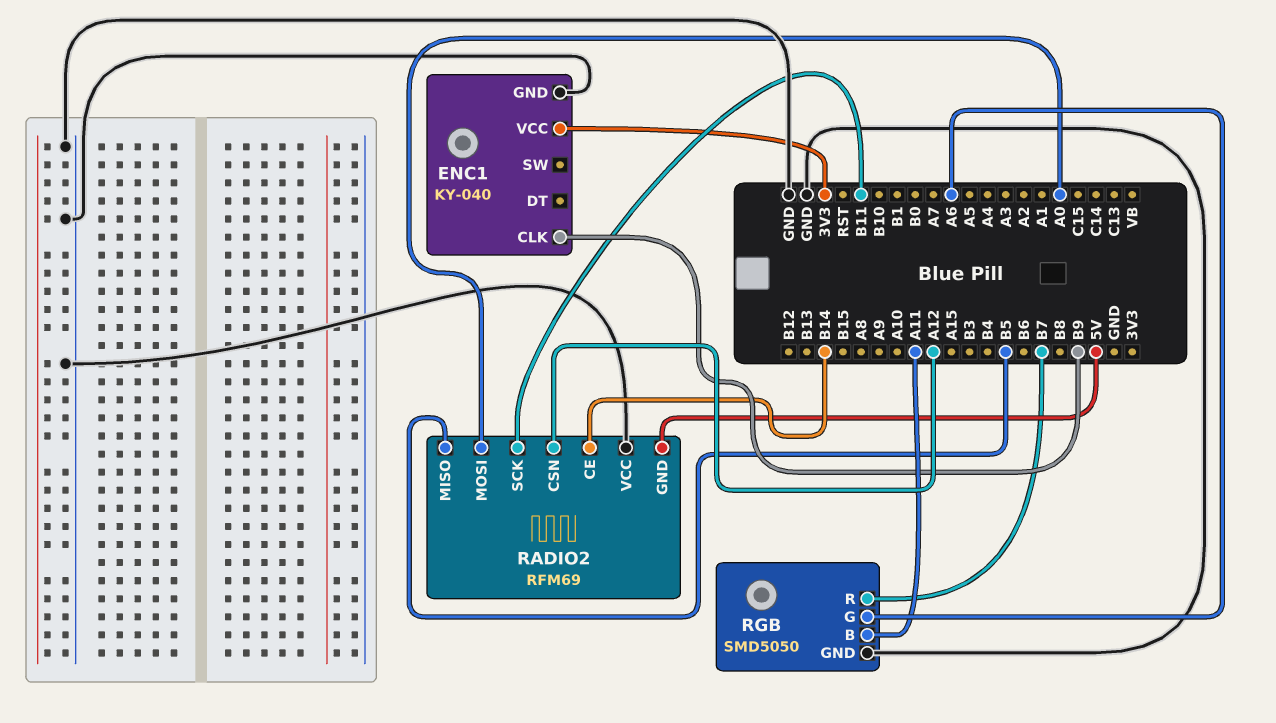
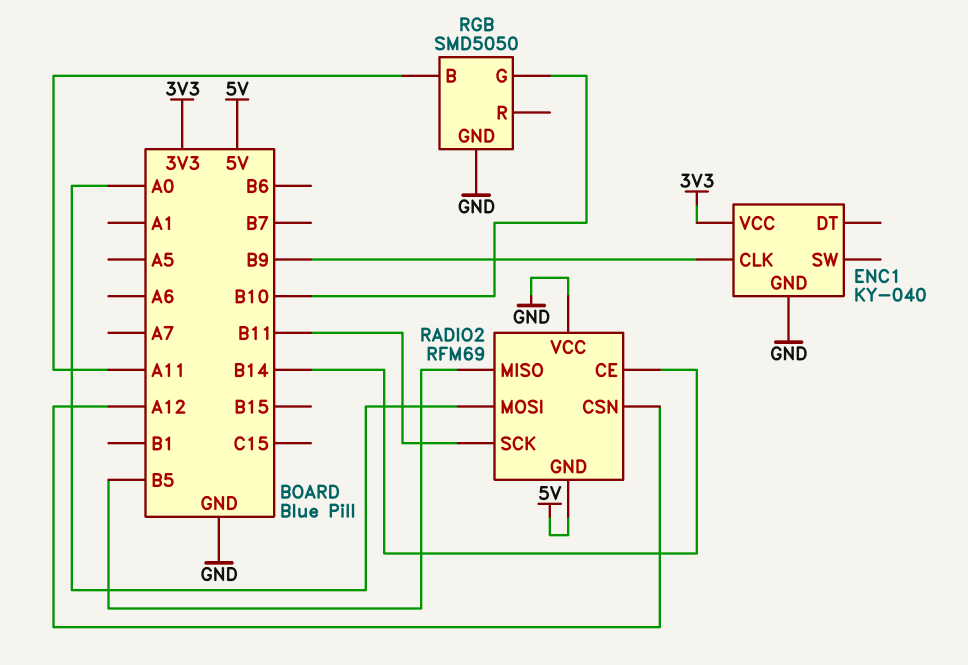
RGB pin G: A6 -> B10
RGB pin R: B7 -> none

